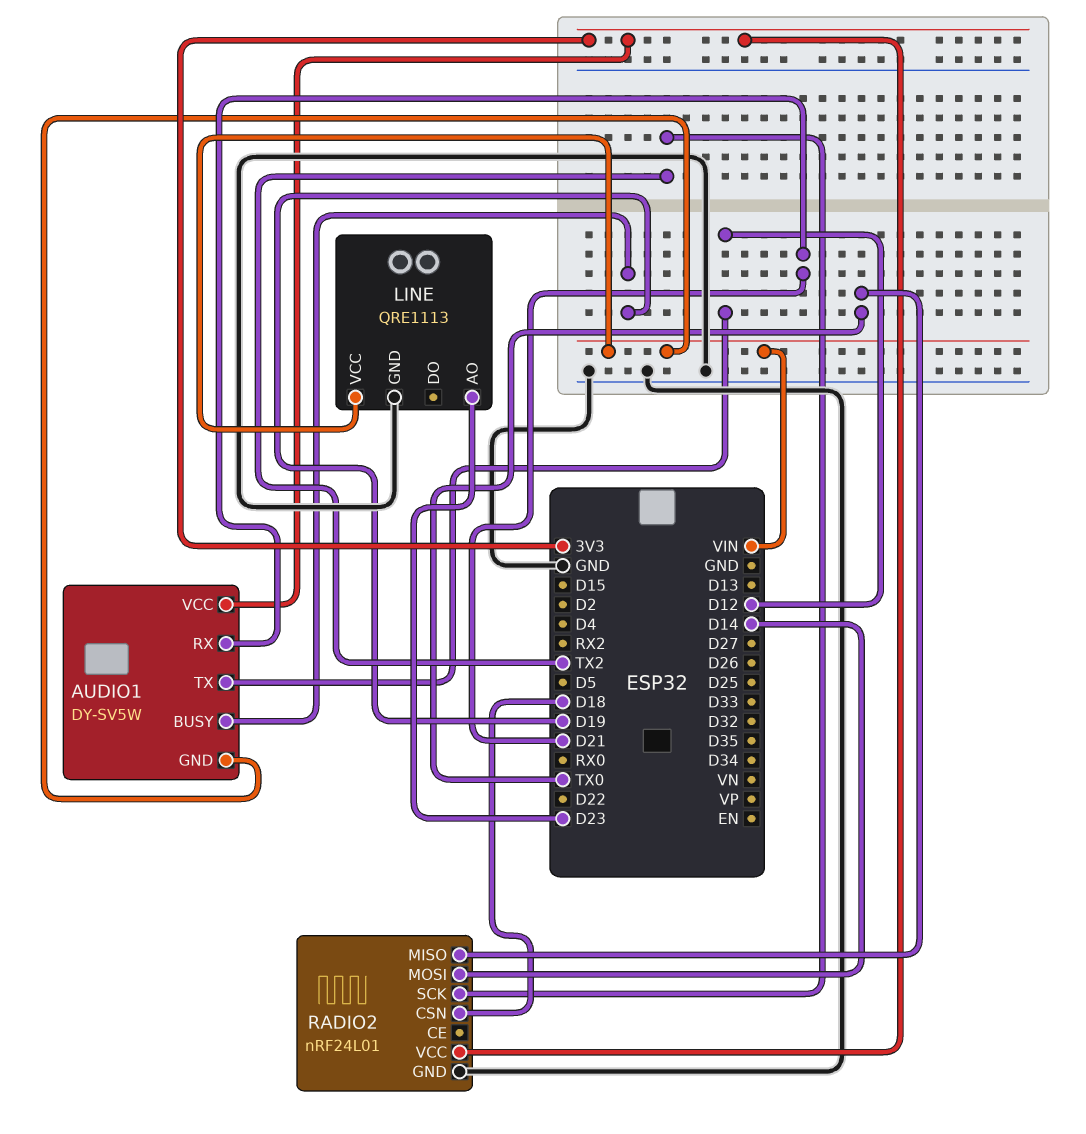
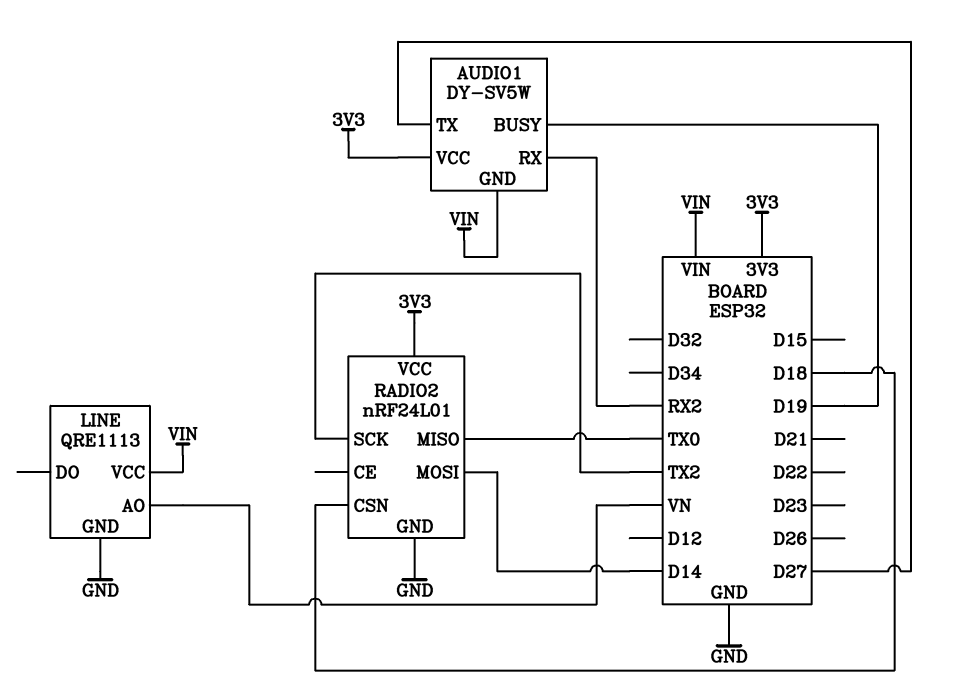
AUDIO1 pin RX: D21 -> RX2
AUDIO1 pin TX: D12 -> D27
LINE pin AO: D23 -> VN

